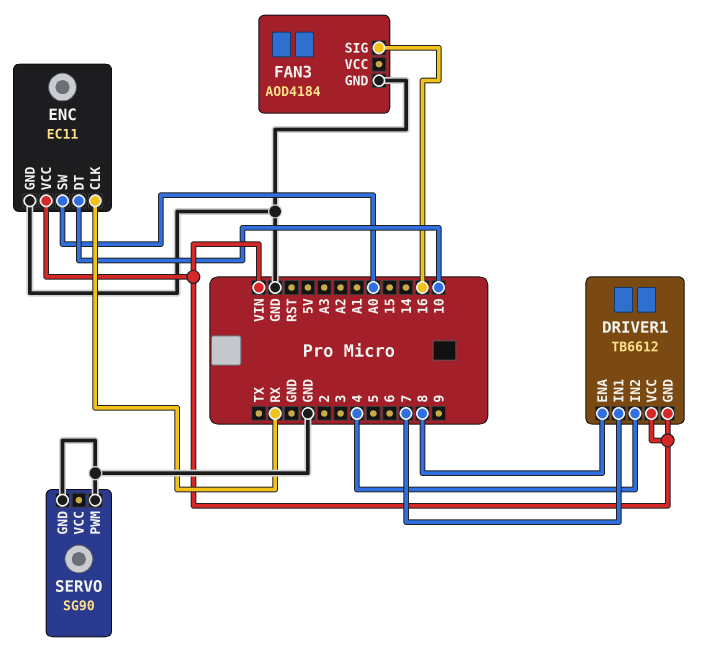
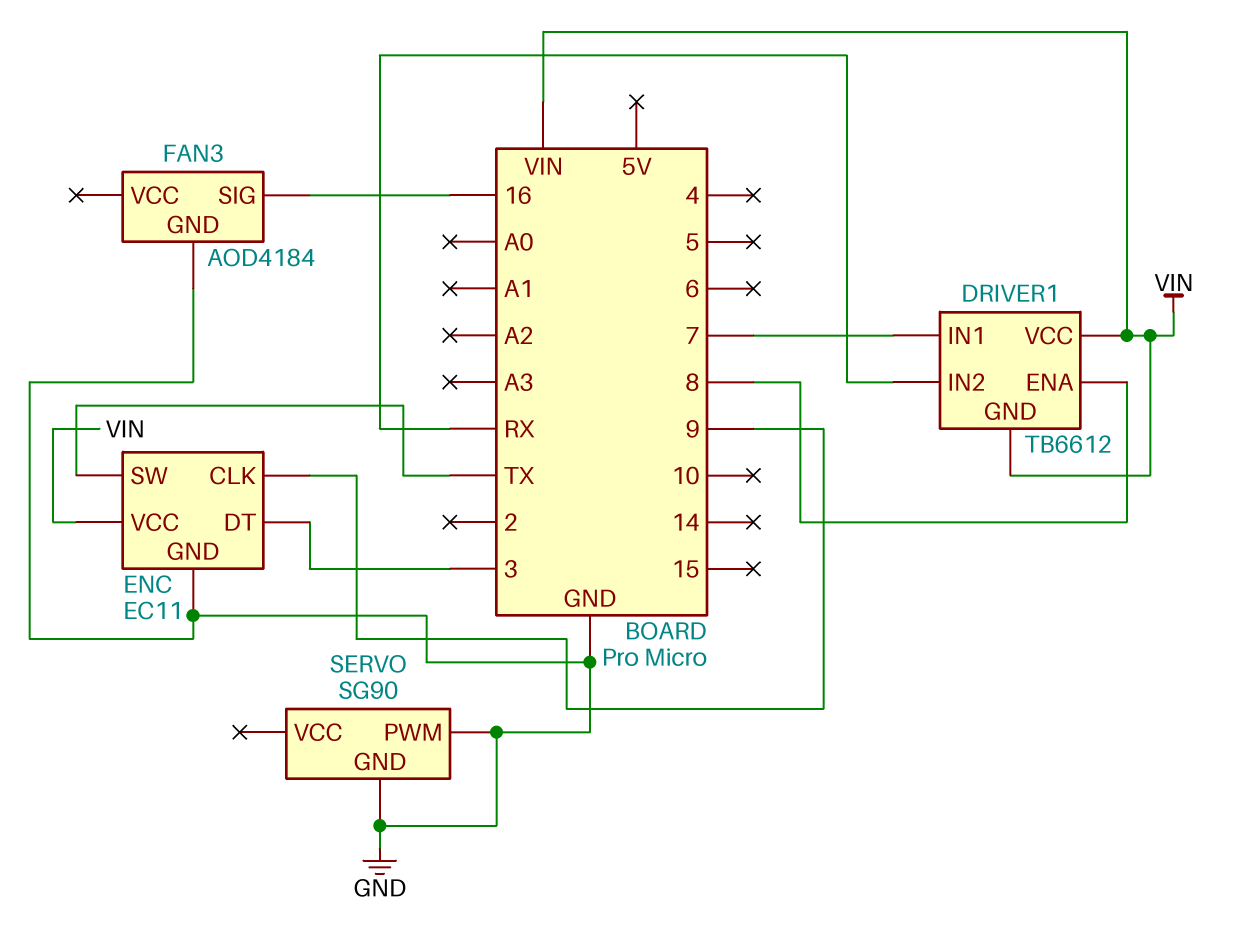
DRIVER1 pin IN2: 4 -> RX
ENC pin CLK: RX -> 9
ENC pin DT: 10 -> 3
ENC pin SW: A0 -> TX

